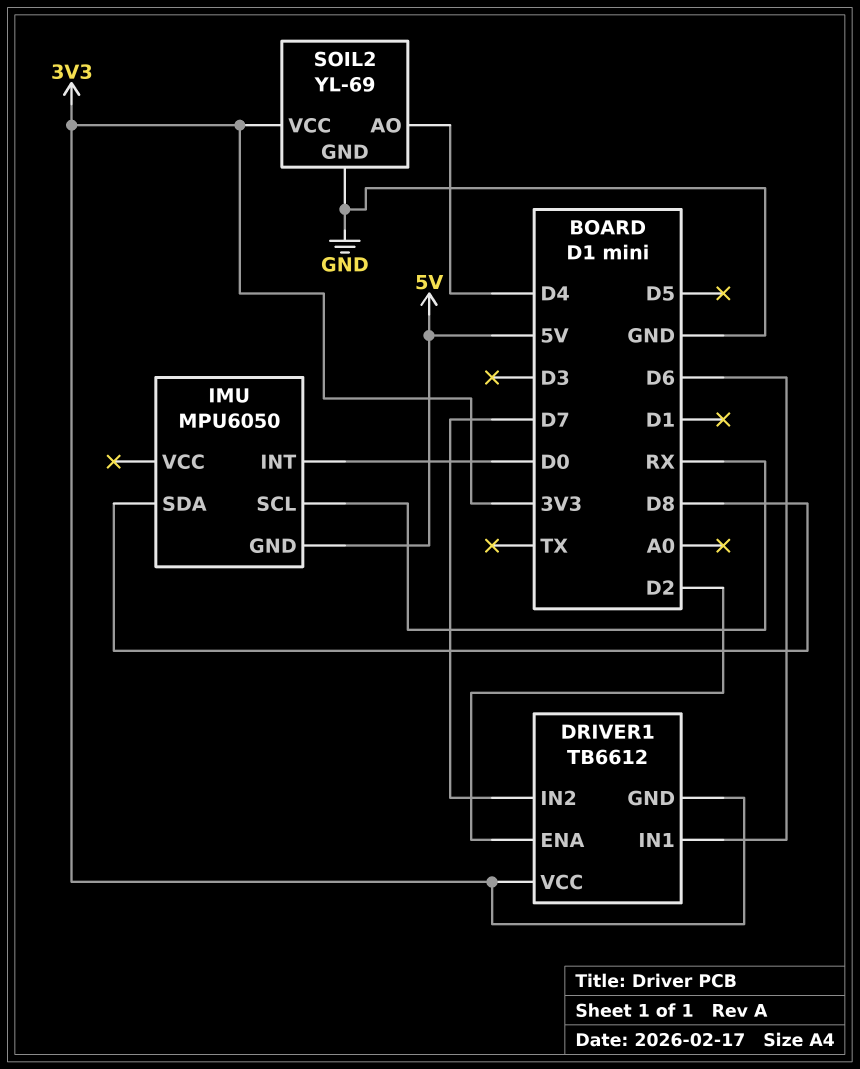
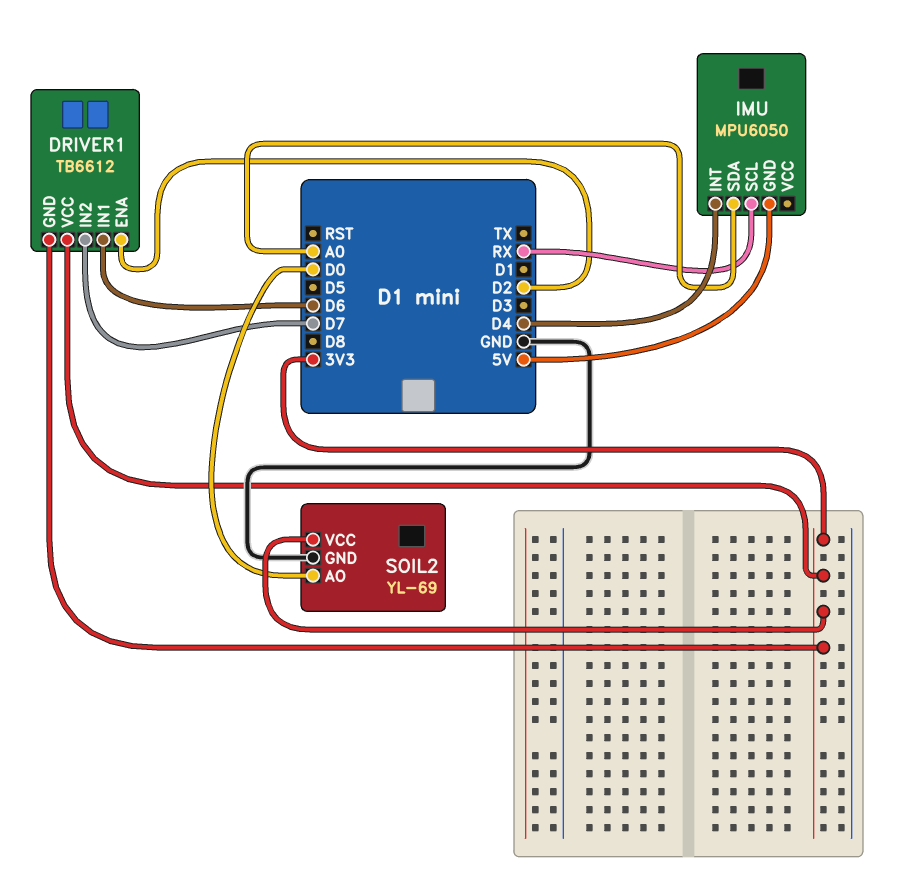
IMU pin INT: D0 -> D4
IMU pin SDA: D8 -> A0
SOIL2 pin AO: D4 -> D0

